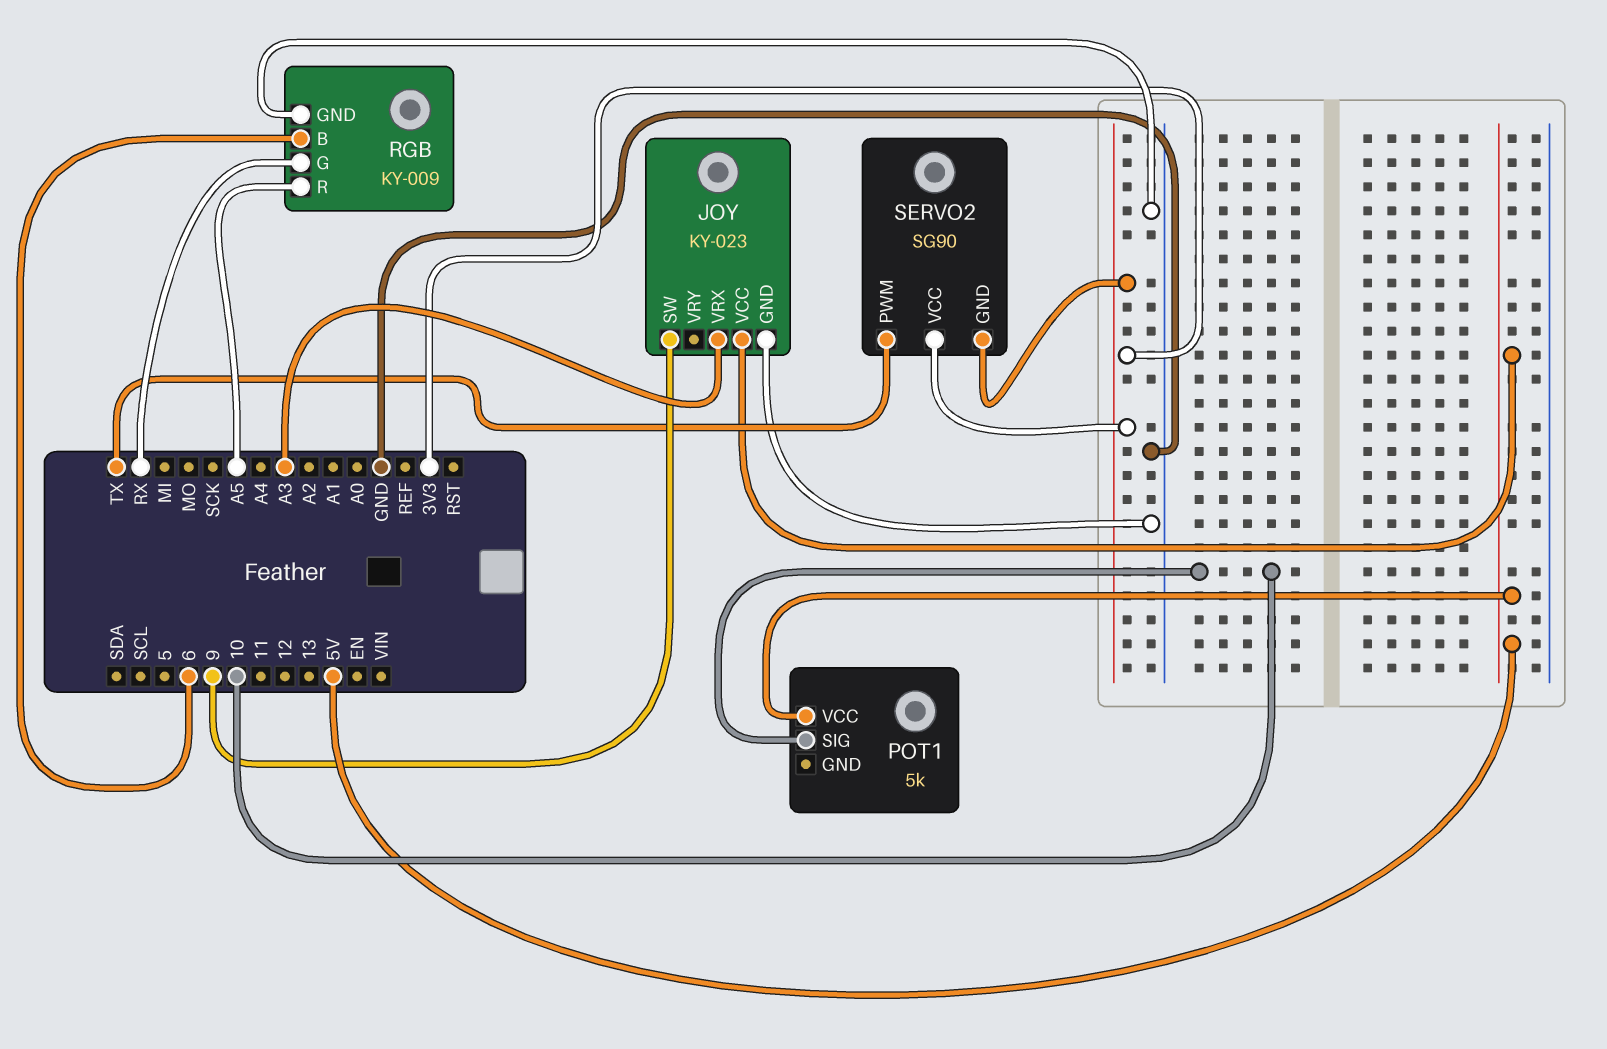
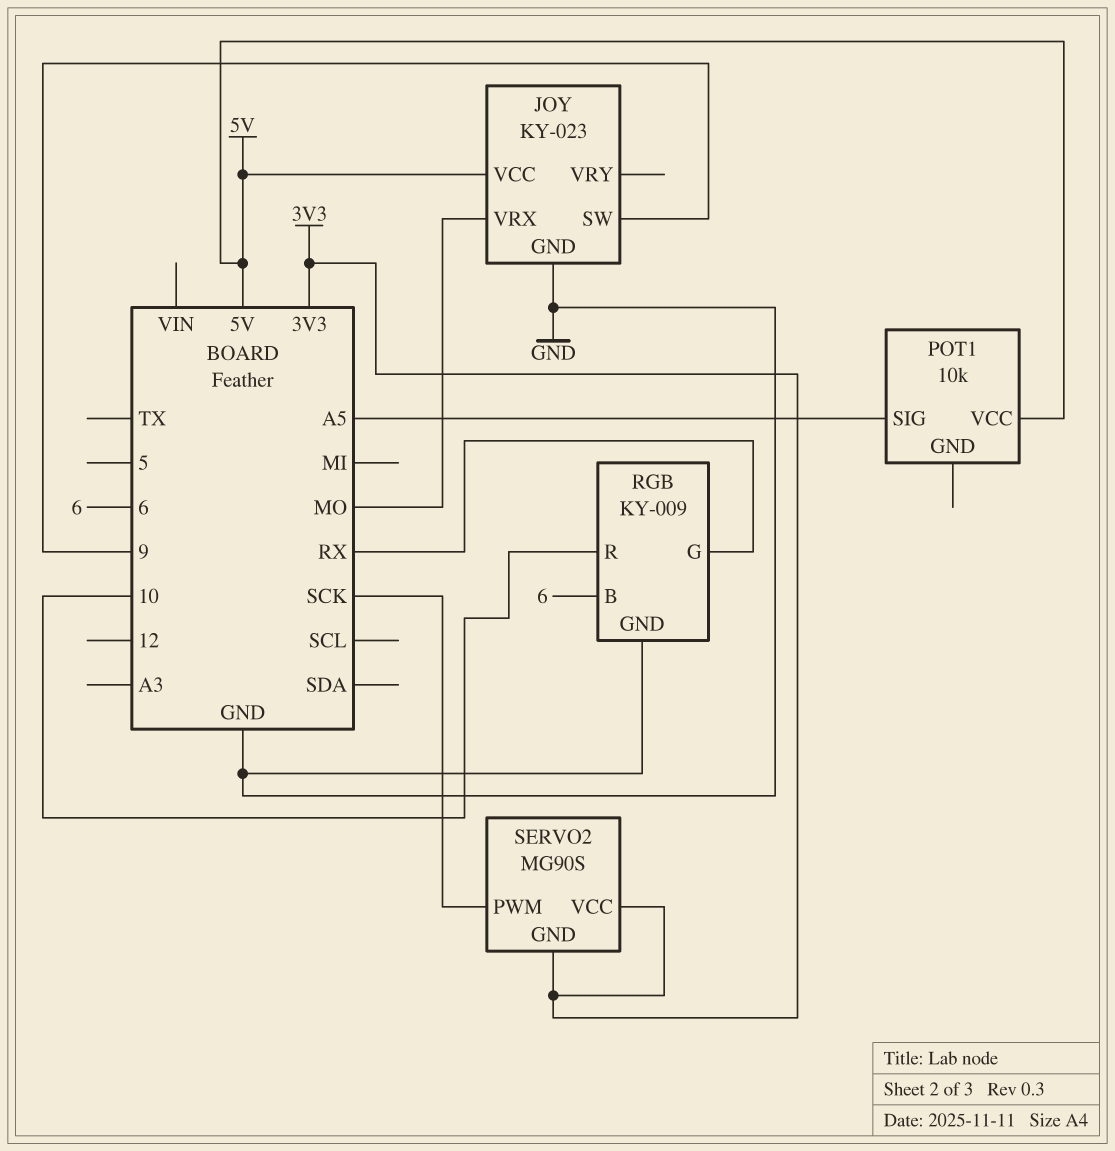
JOY pin VRX: A3 -> MO
POT1: 5k -> 10k
POT1 pin SIG: 10 -> A5
RGB pin R: A5 -> 10
SERVO2: SG90 -> MG90S
SERVO2 pin PWM: TX -> SCK

